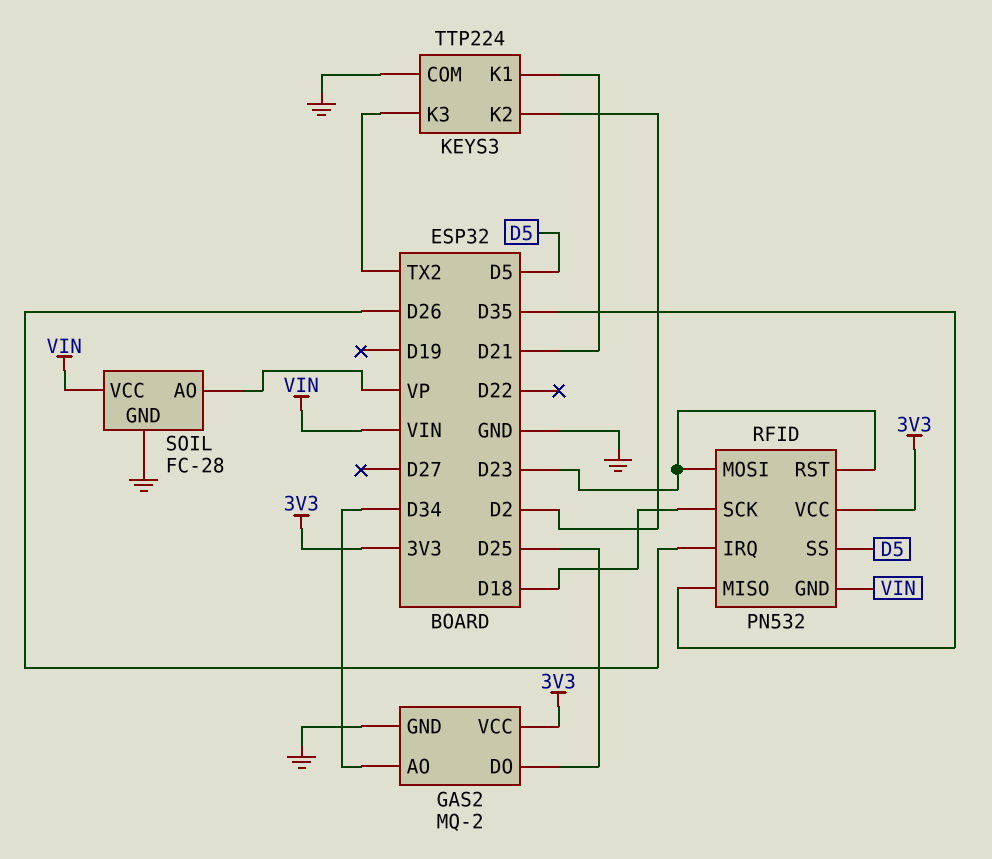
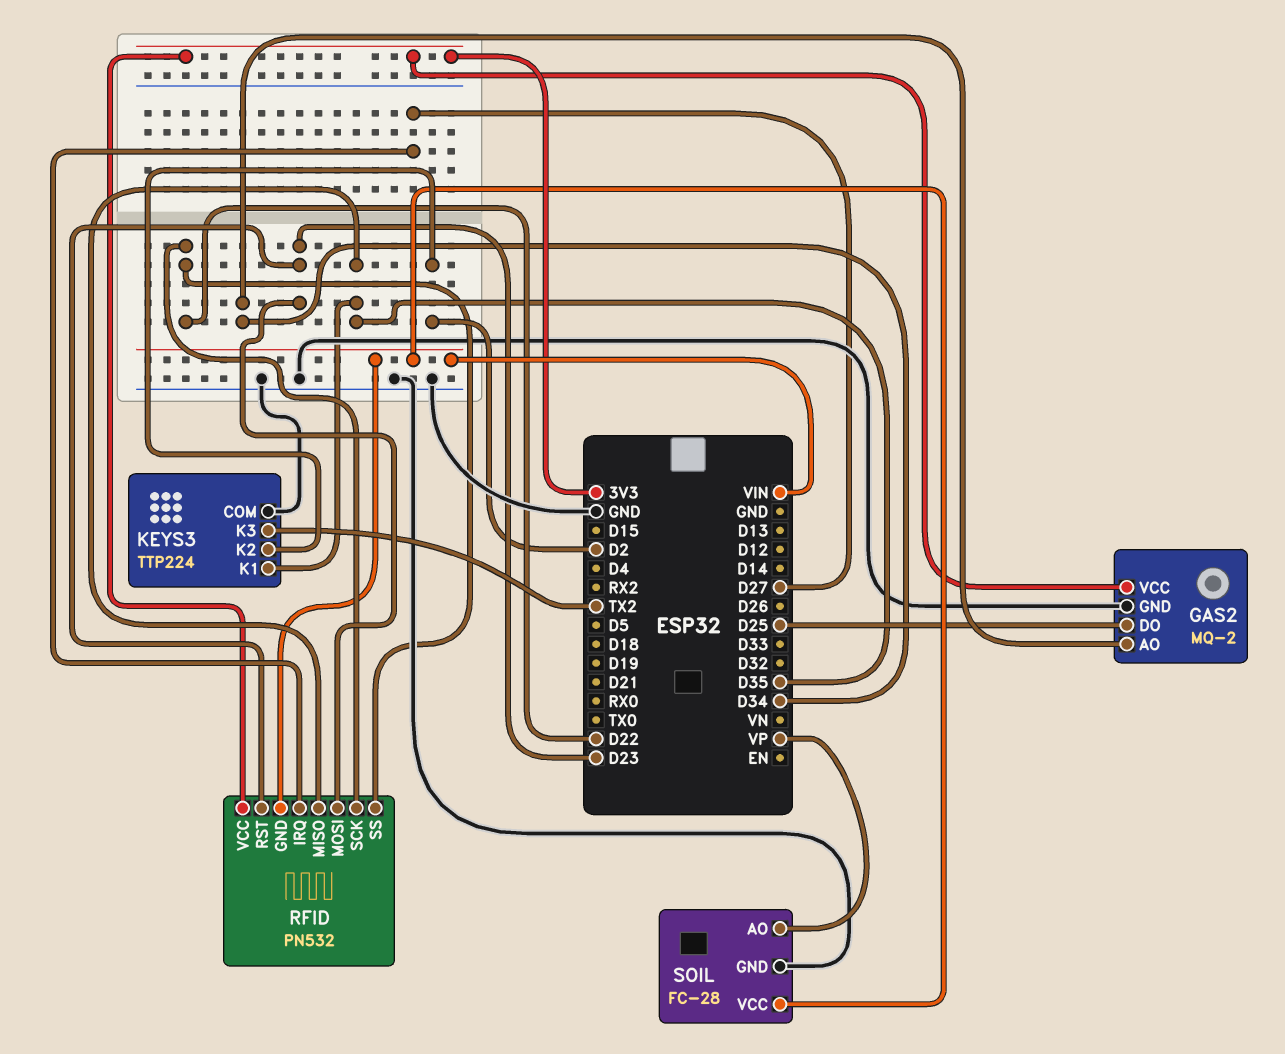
KEYS3 pin K1: D21 -> D35
RFID pin IRQ: D26 -> D27
RFID pin SCK: D18 -> D22
RFID pin SS: D5 -> D22

